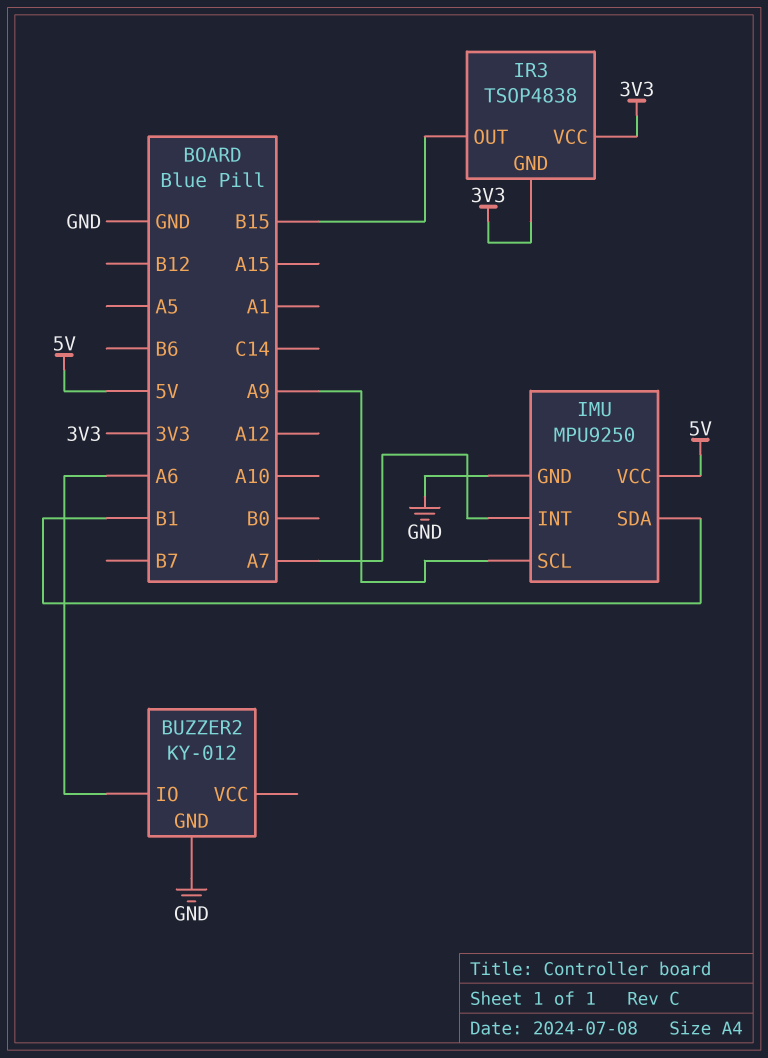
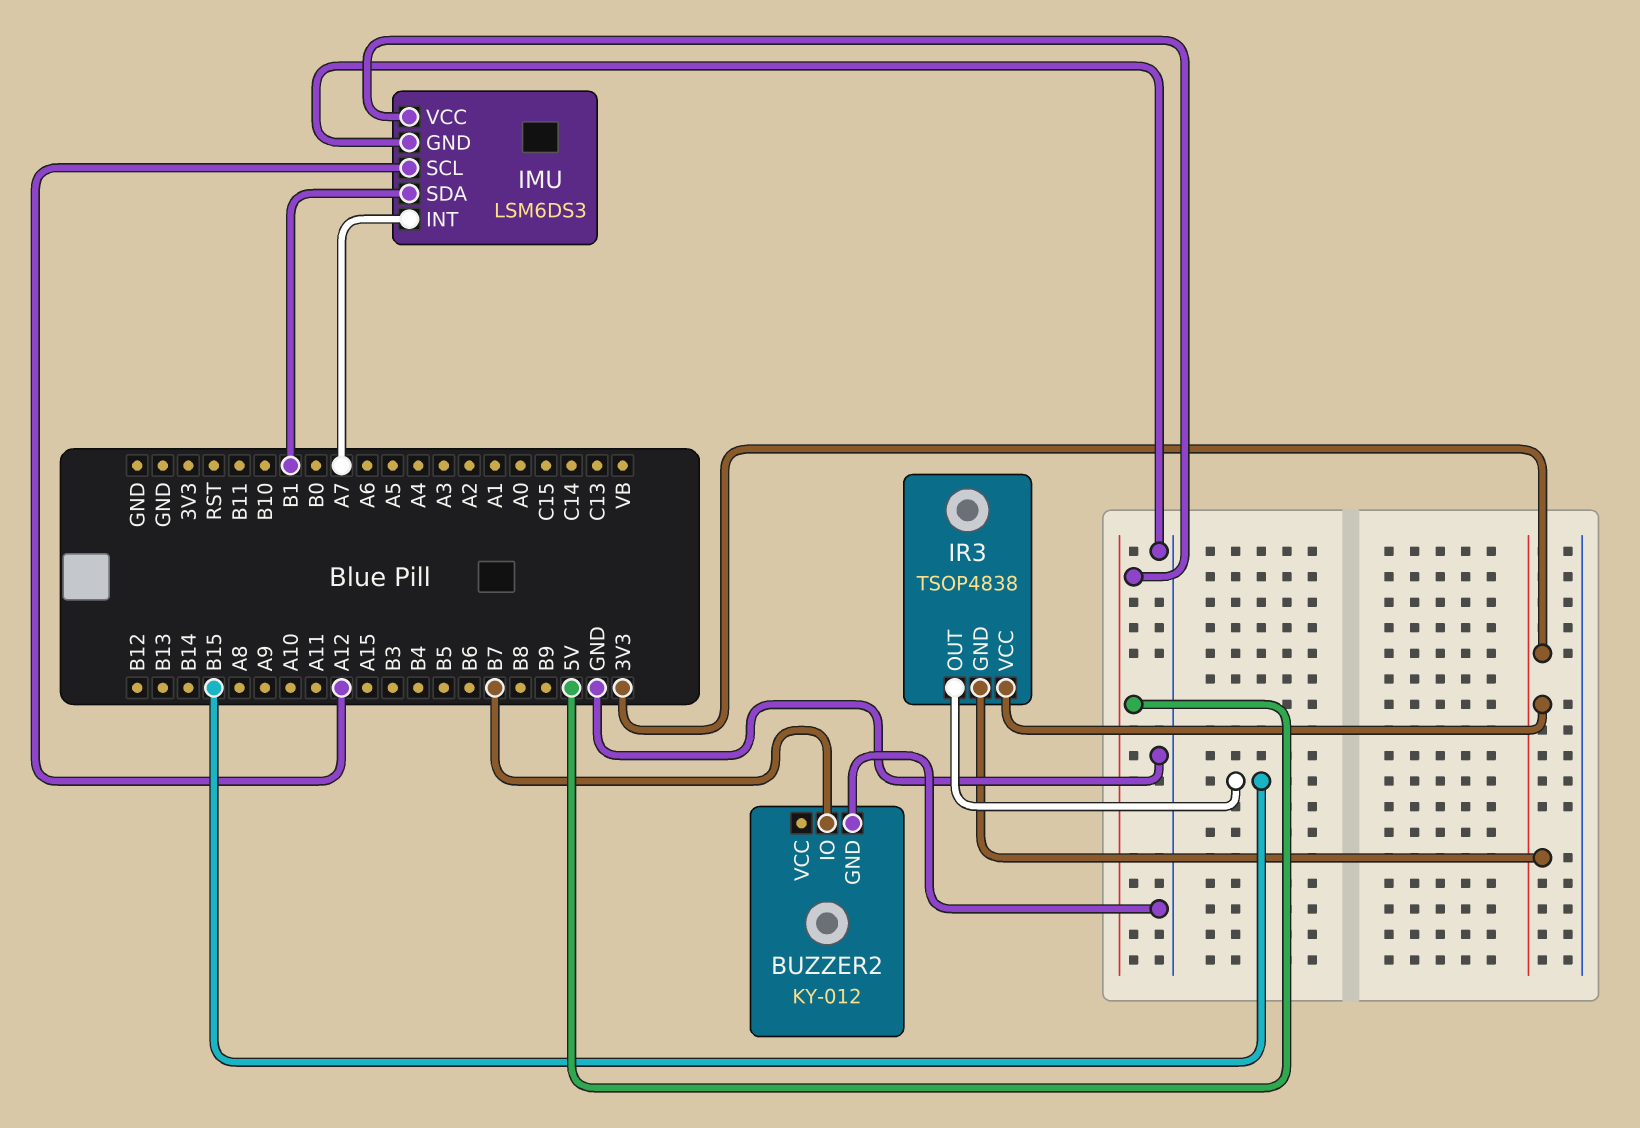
BUZZER2 pin IO: A6 -> B7
IMU: MPU9250 -> LSM6DS3
IMU pin SCL: A9 -> A12

